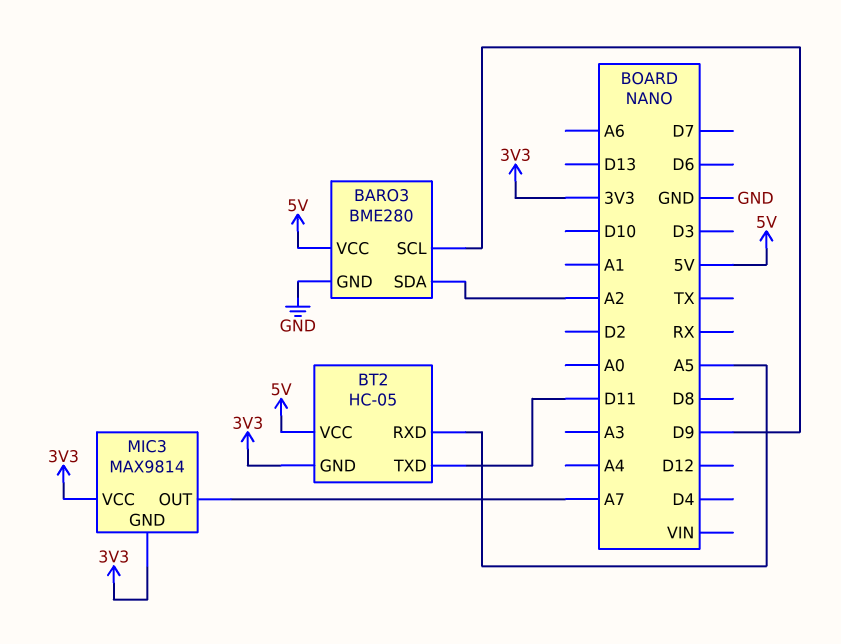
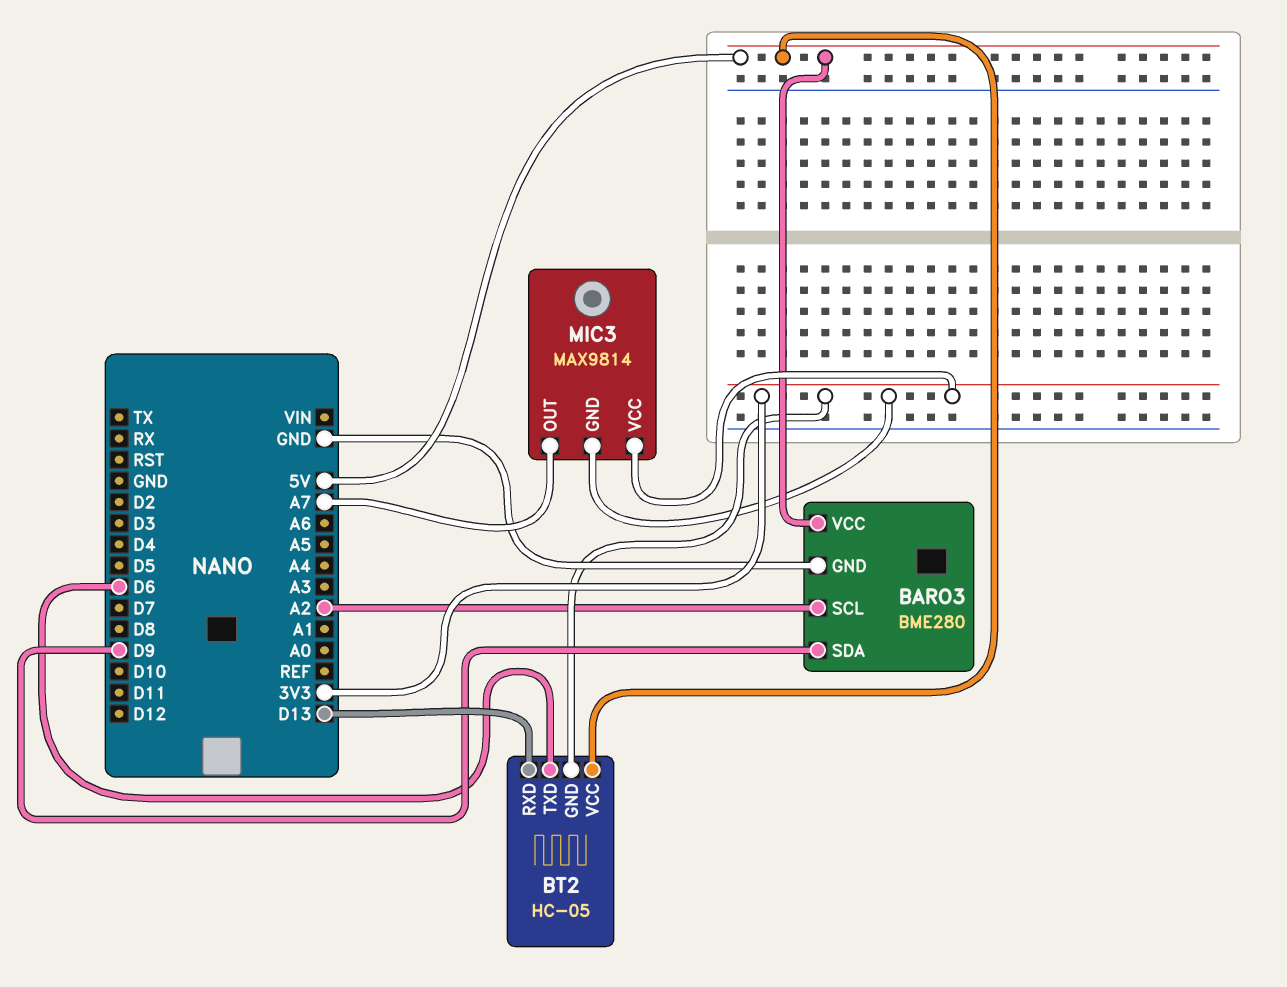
BARO3 pin SCL: D9 -> A2
BARO3 pin SDA: A2 -> D9
BT2 pin RXD: A5 -> D13
BT2 pin TXD: D11 -> D6

